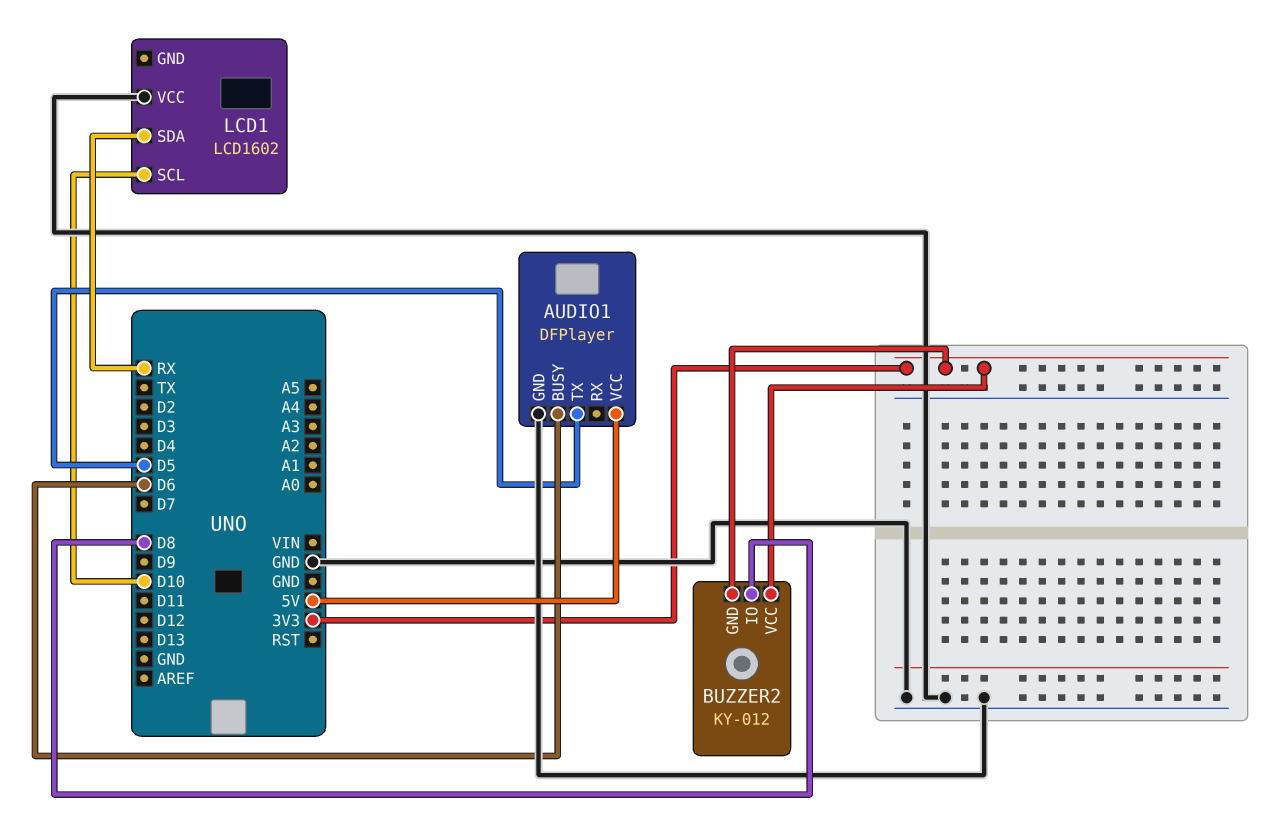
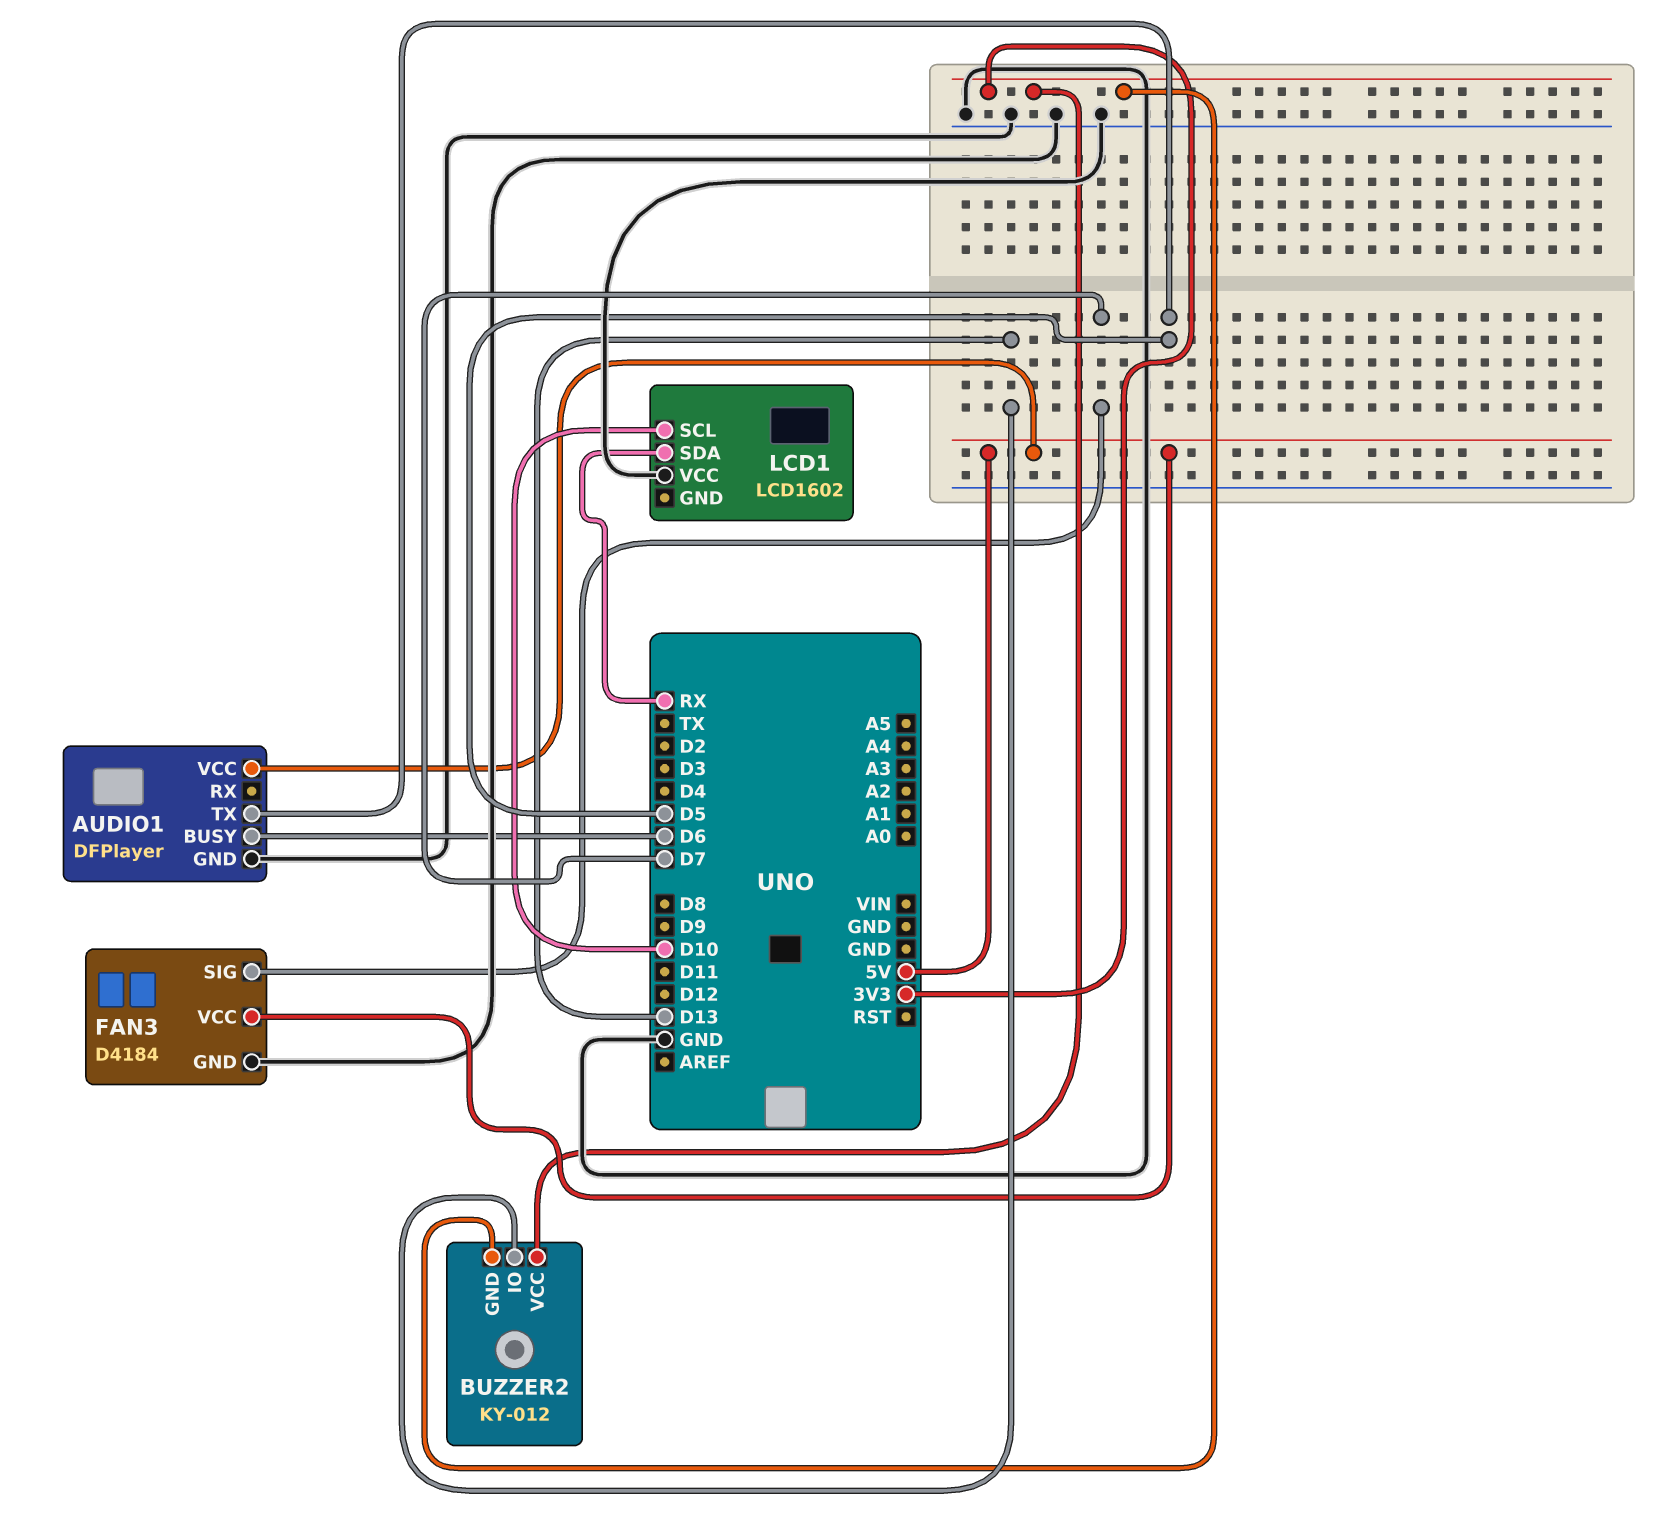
BUZZER2 pin IO: D8 -> D13
FAN3: none -> D4184
FAN3 pin GND: none -> GND
FAN3 pin SIG: none -> D7
FAN3 pin VCC: none -> 5V

